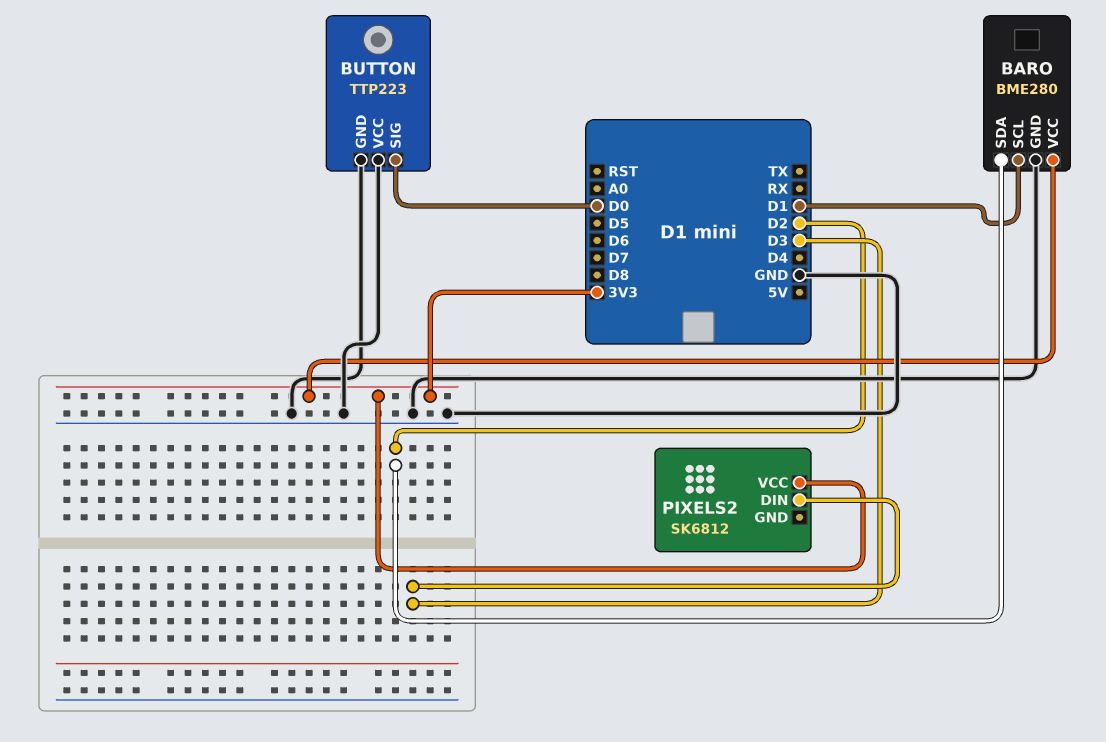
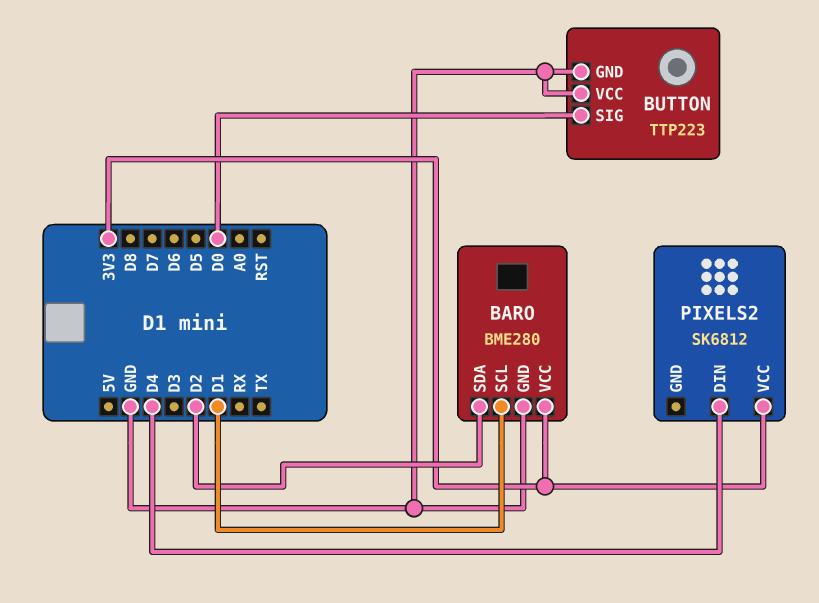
PIXELS2 pin DIN: D3 -> D4

